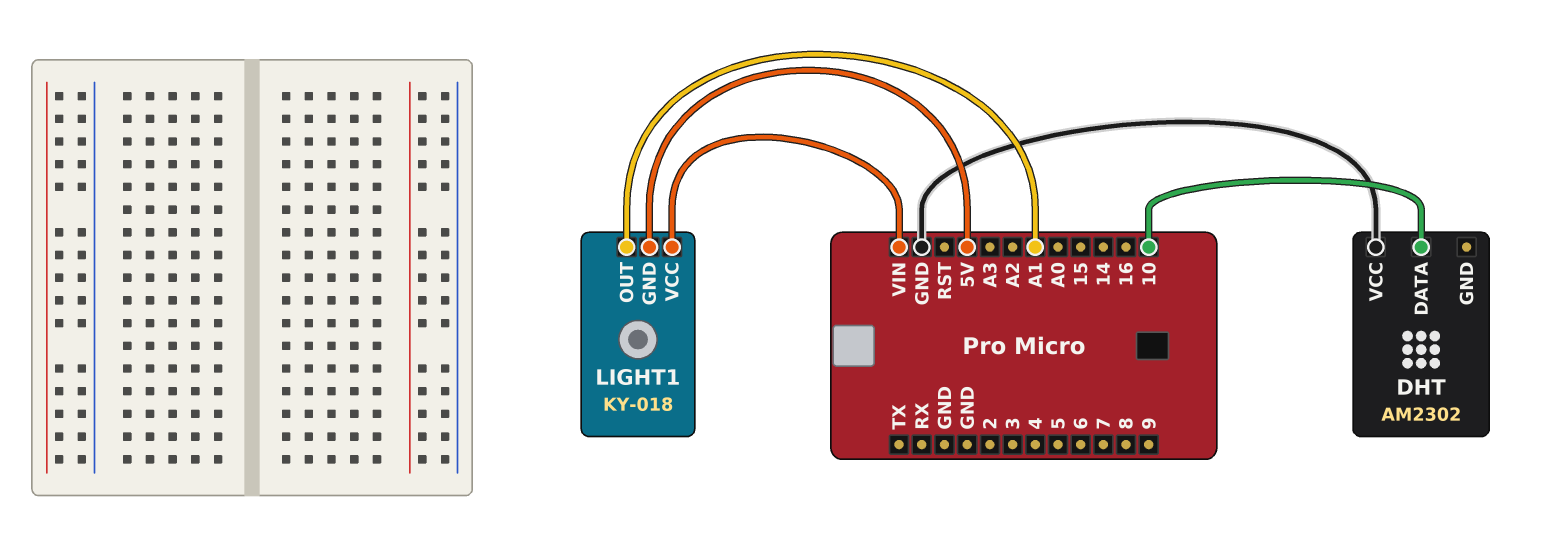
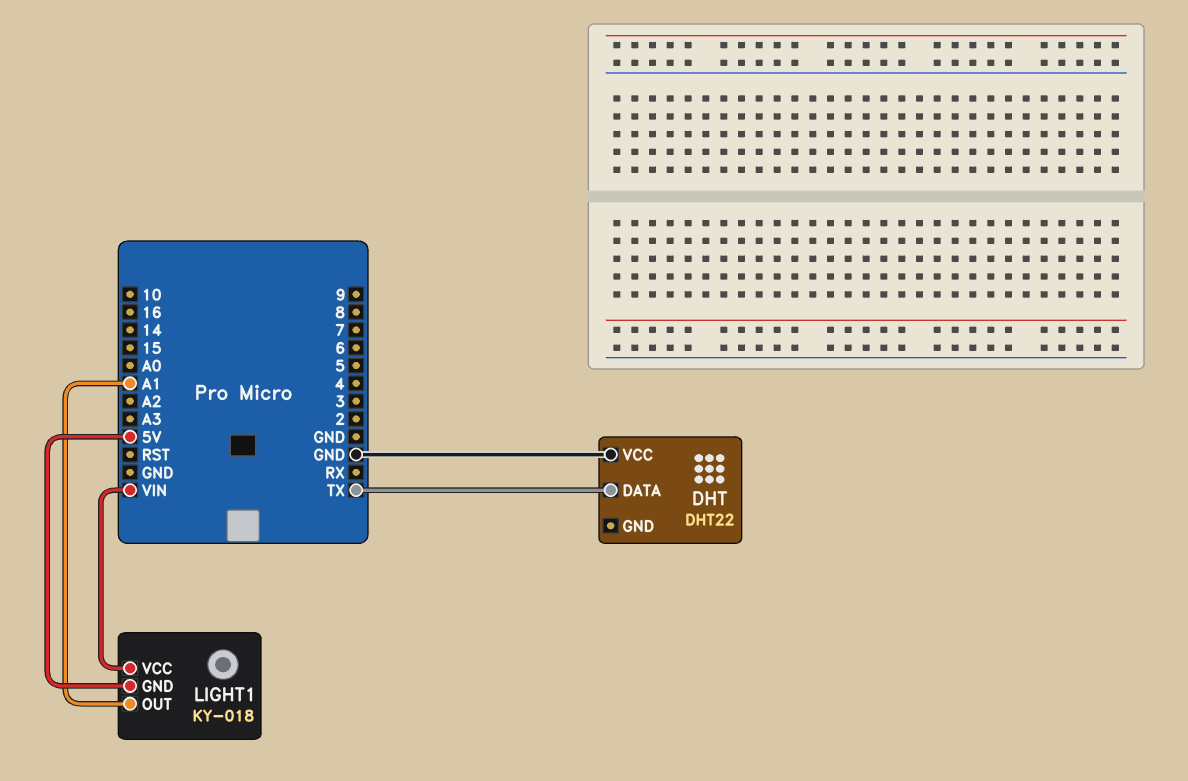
DHT: AM2302 -> DHT22
DHT pin DATA: 10 -> TX

